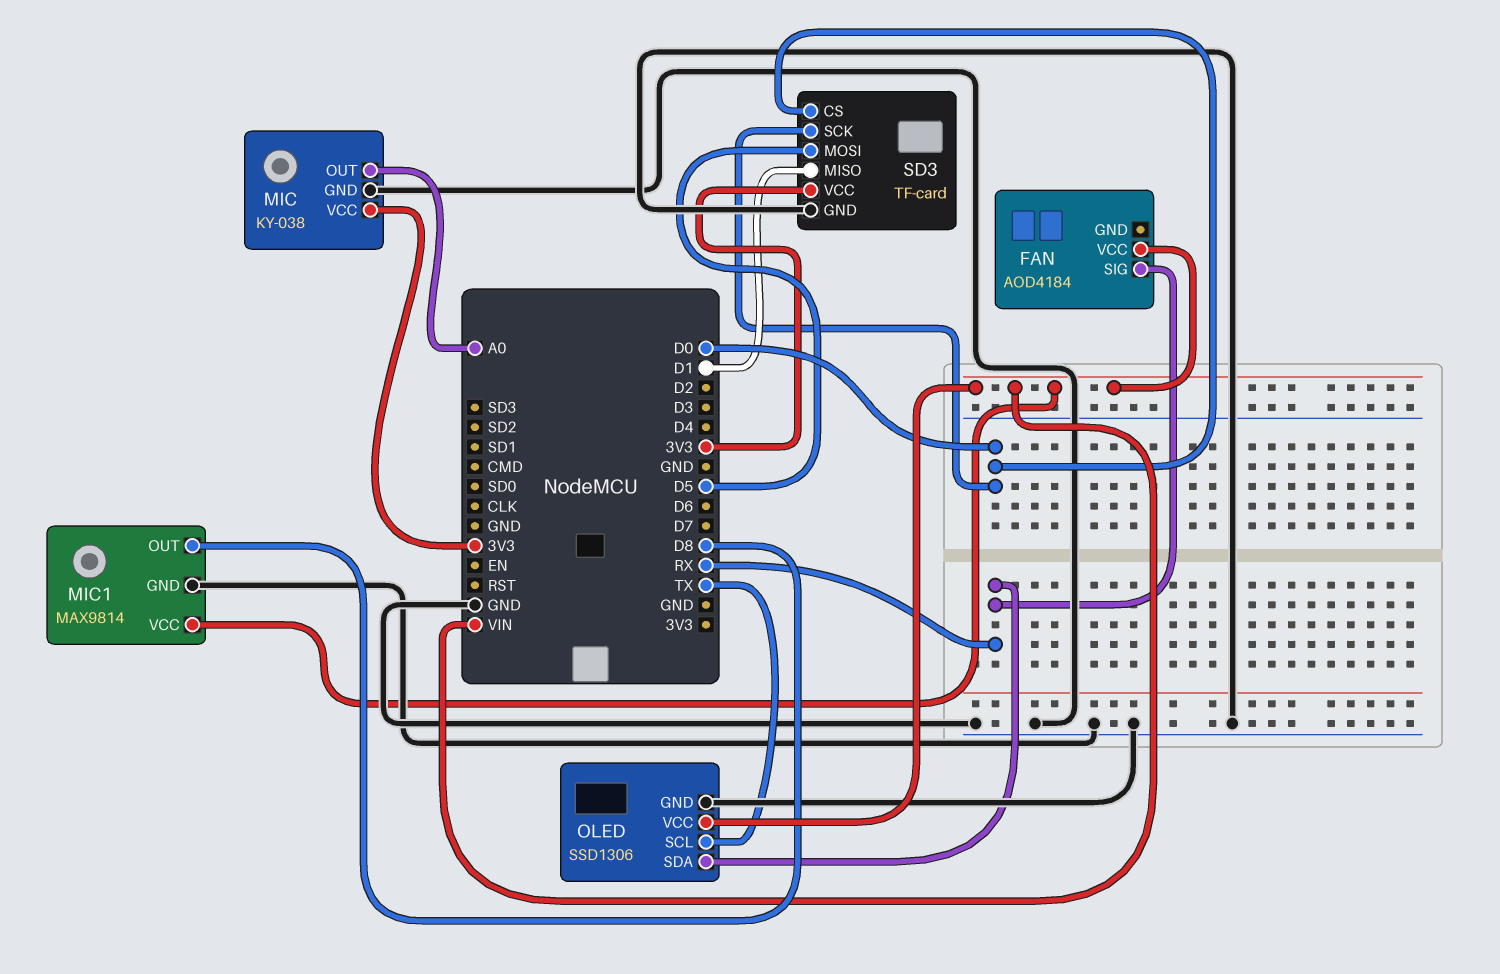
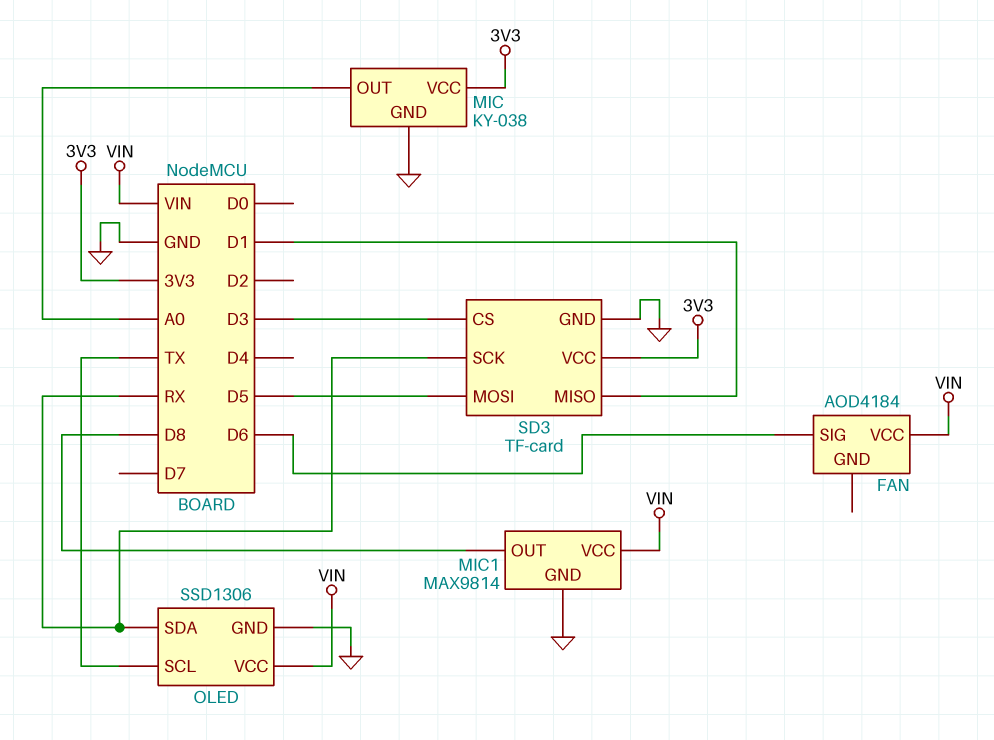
FAN pin SIG: RX -> D6
SD3 pin CS: D0 -> D3
SD3 pin SCK: D0 -> RX

